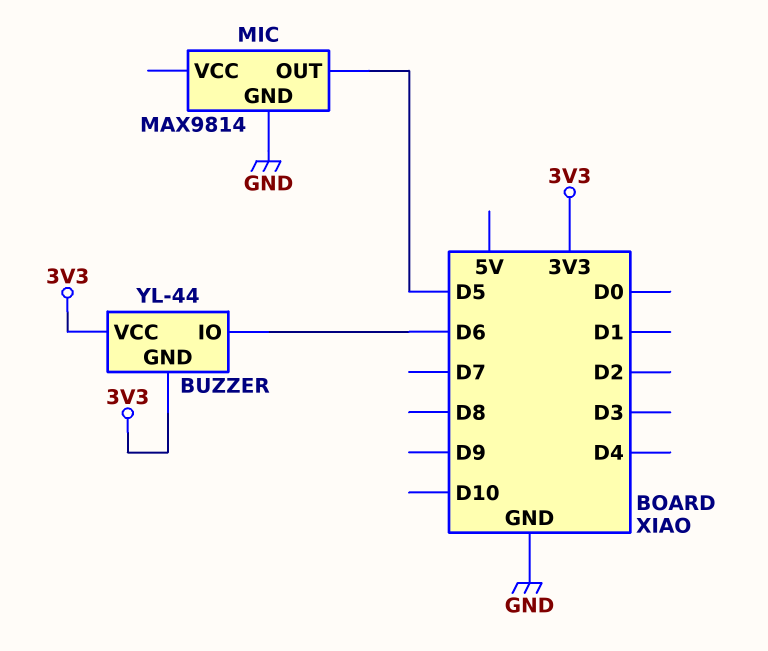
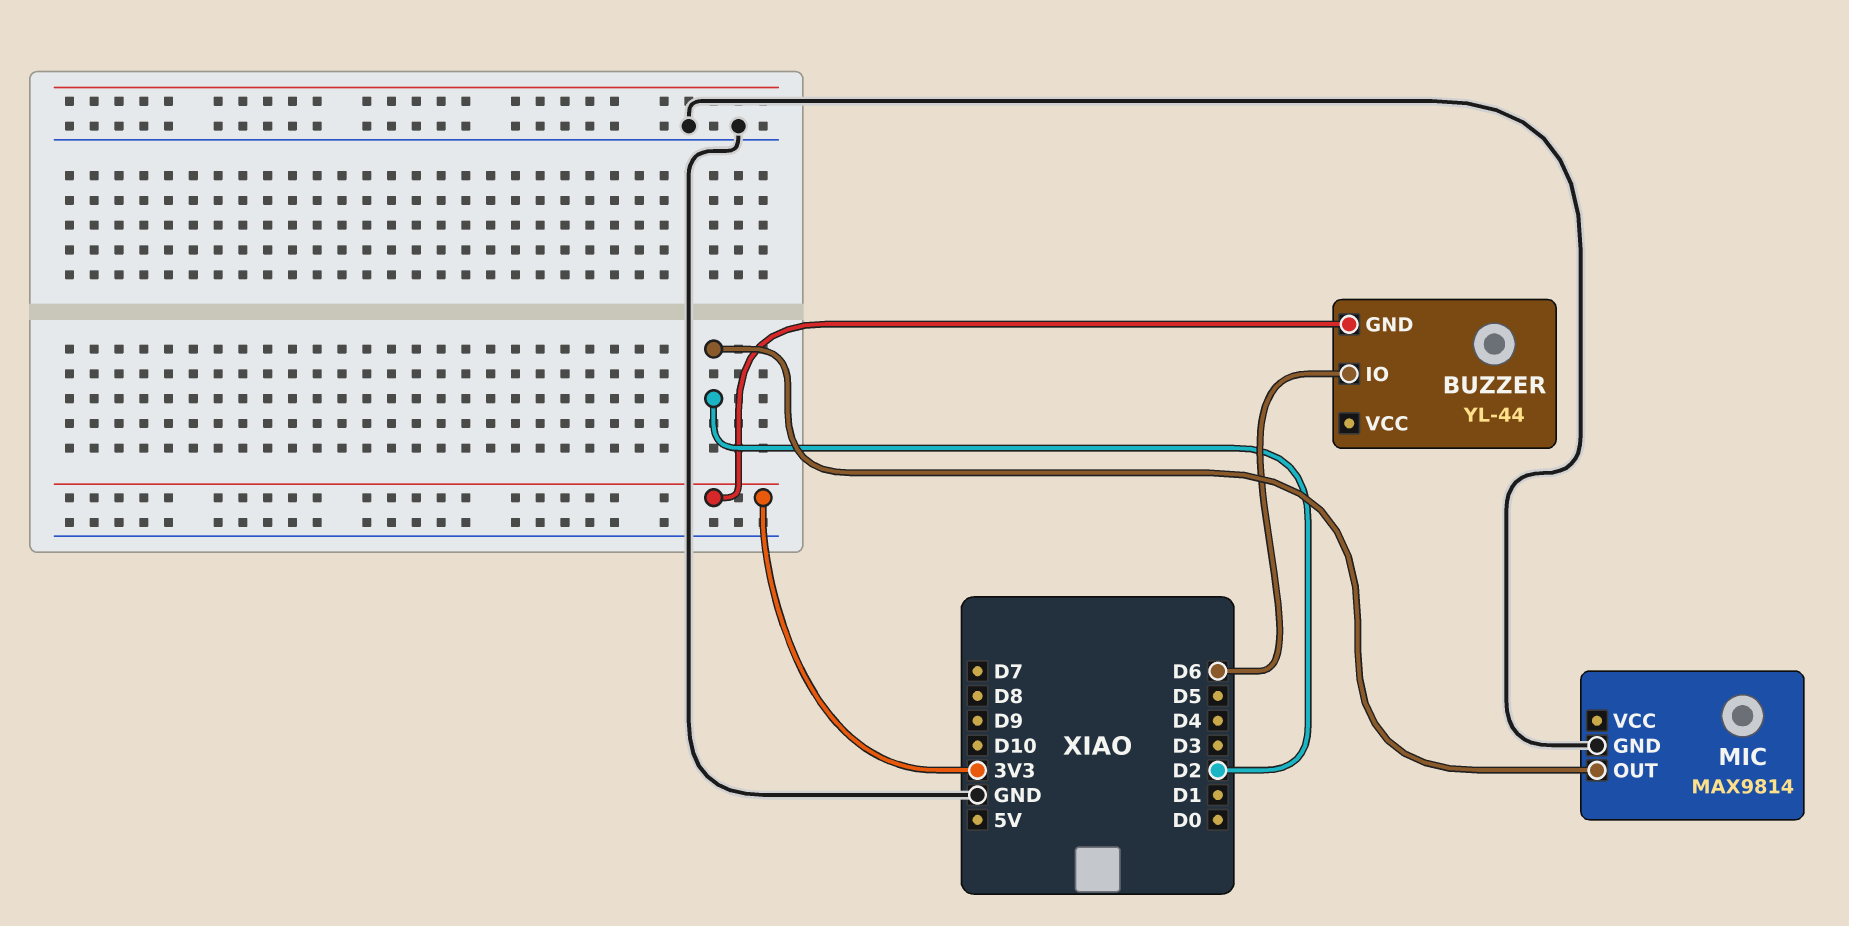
BUZZER pin VCC: 3V3 -> none
MIC pin OUT: D5 -> D2

